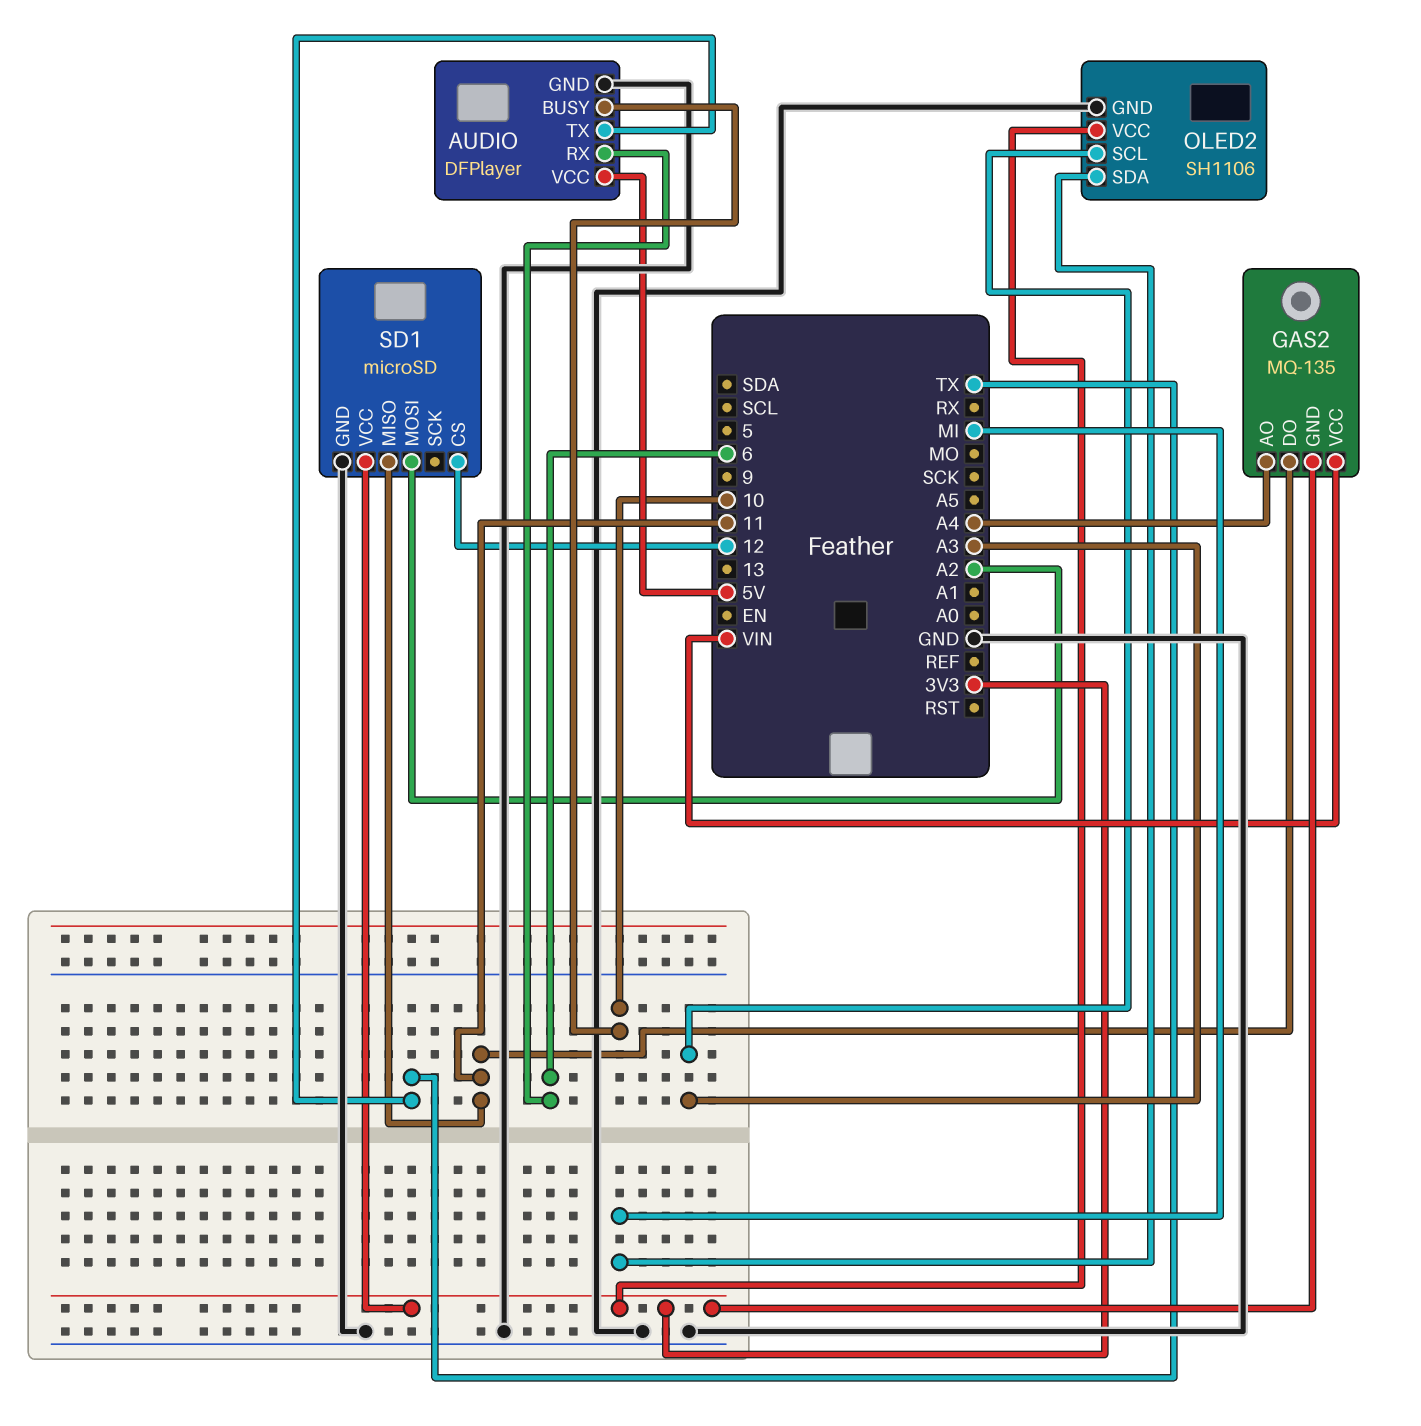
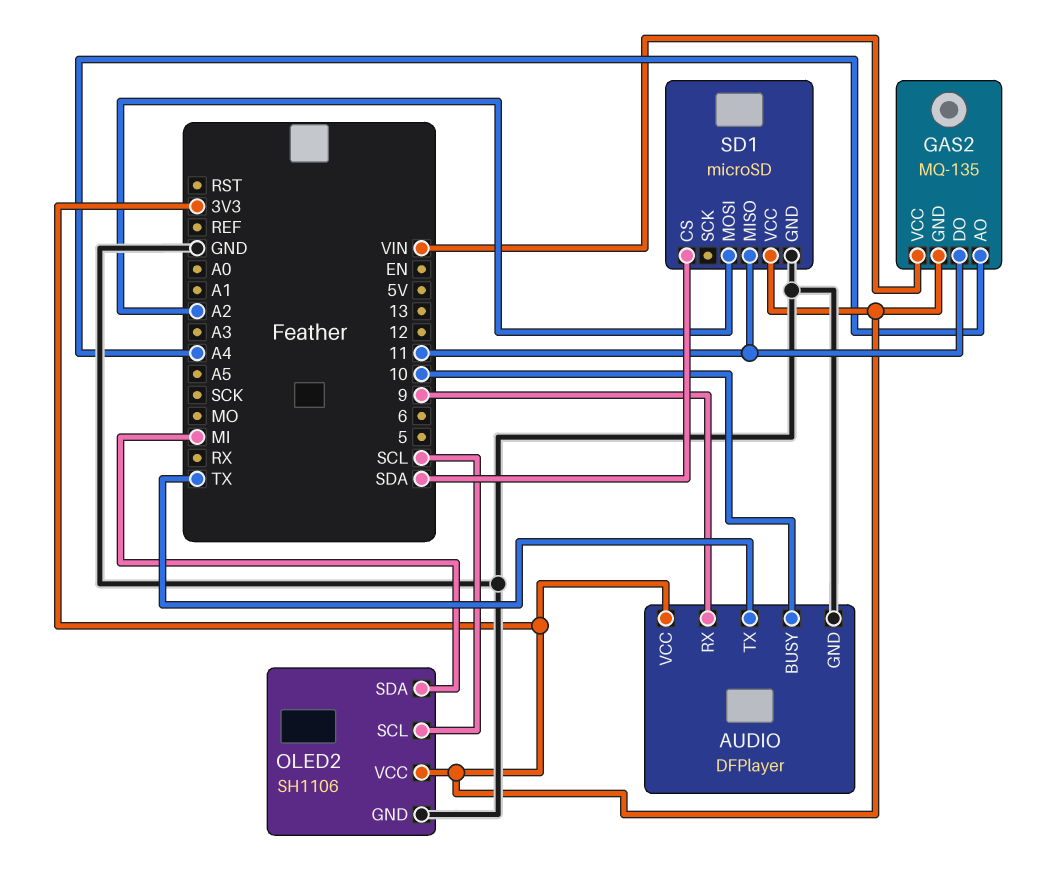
AUDIO pin RX: 6 -> 9
AUDIO pin VCC: 5V -> 3V3
OLED2 pin SCL: A3 -> SCL
SD1 pin CS: 12 -> SDA

